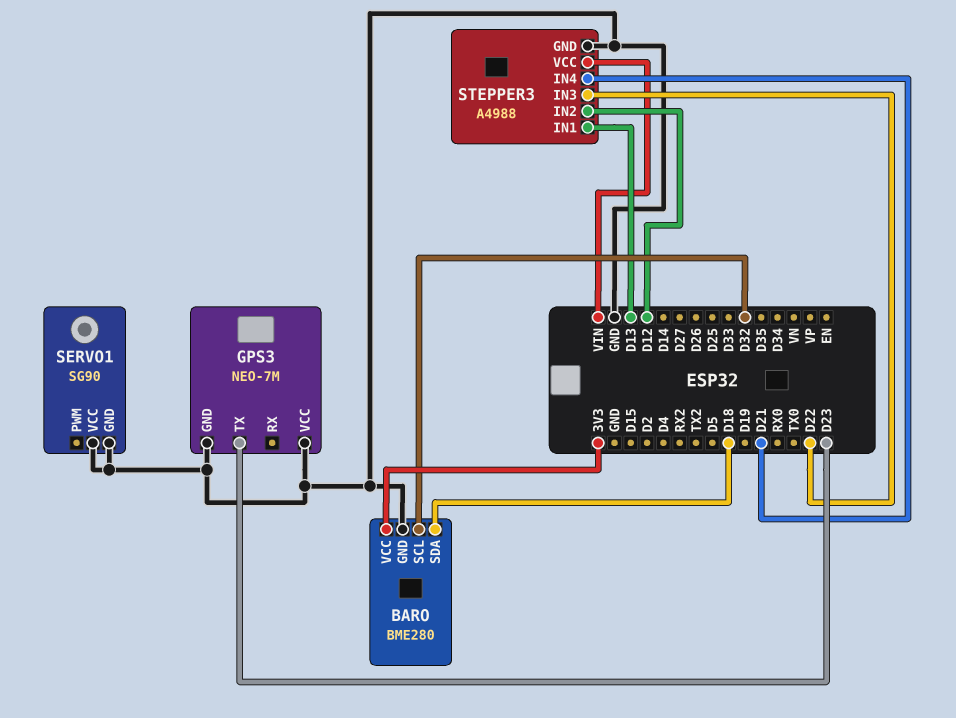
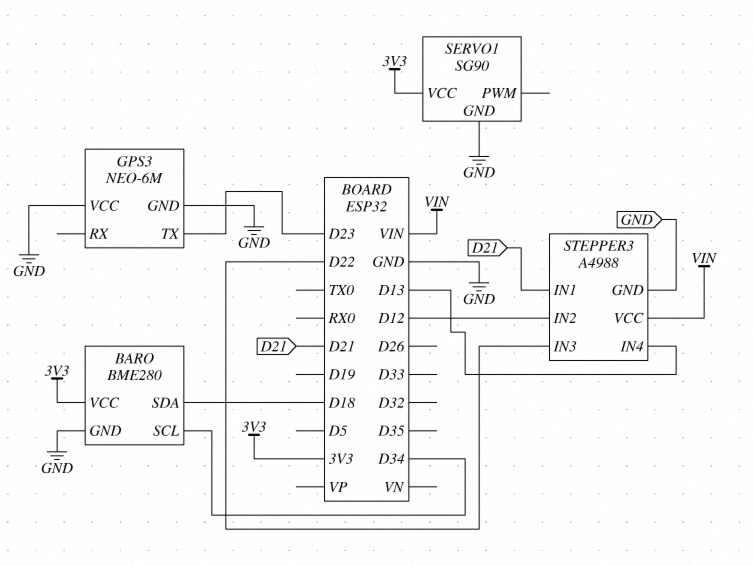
BARO pin SCL: D32 -> D34
GPS3: NEO-7M -> NEO-6M
SERVO1 pin VCC: GND -> 3V3
STEPPER3 pin IN1: D13 -> D21
STEPPER3 pin IN4: D21 -> D13

